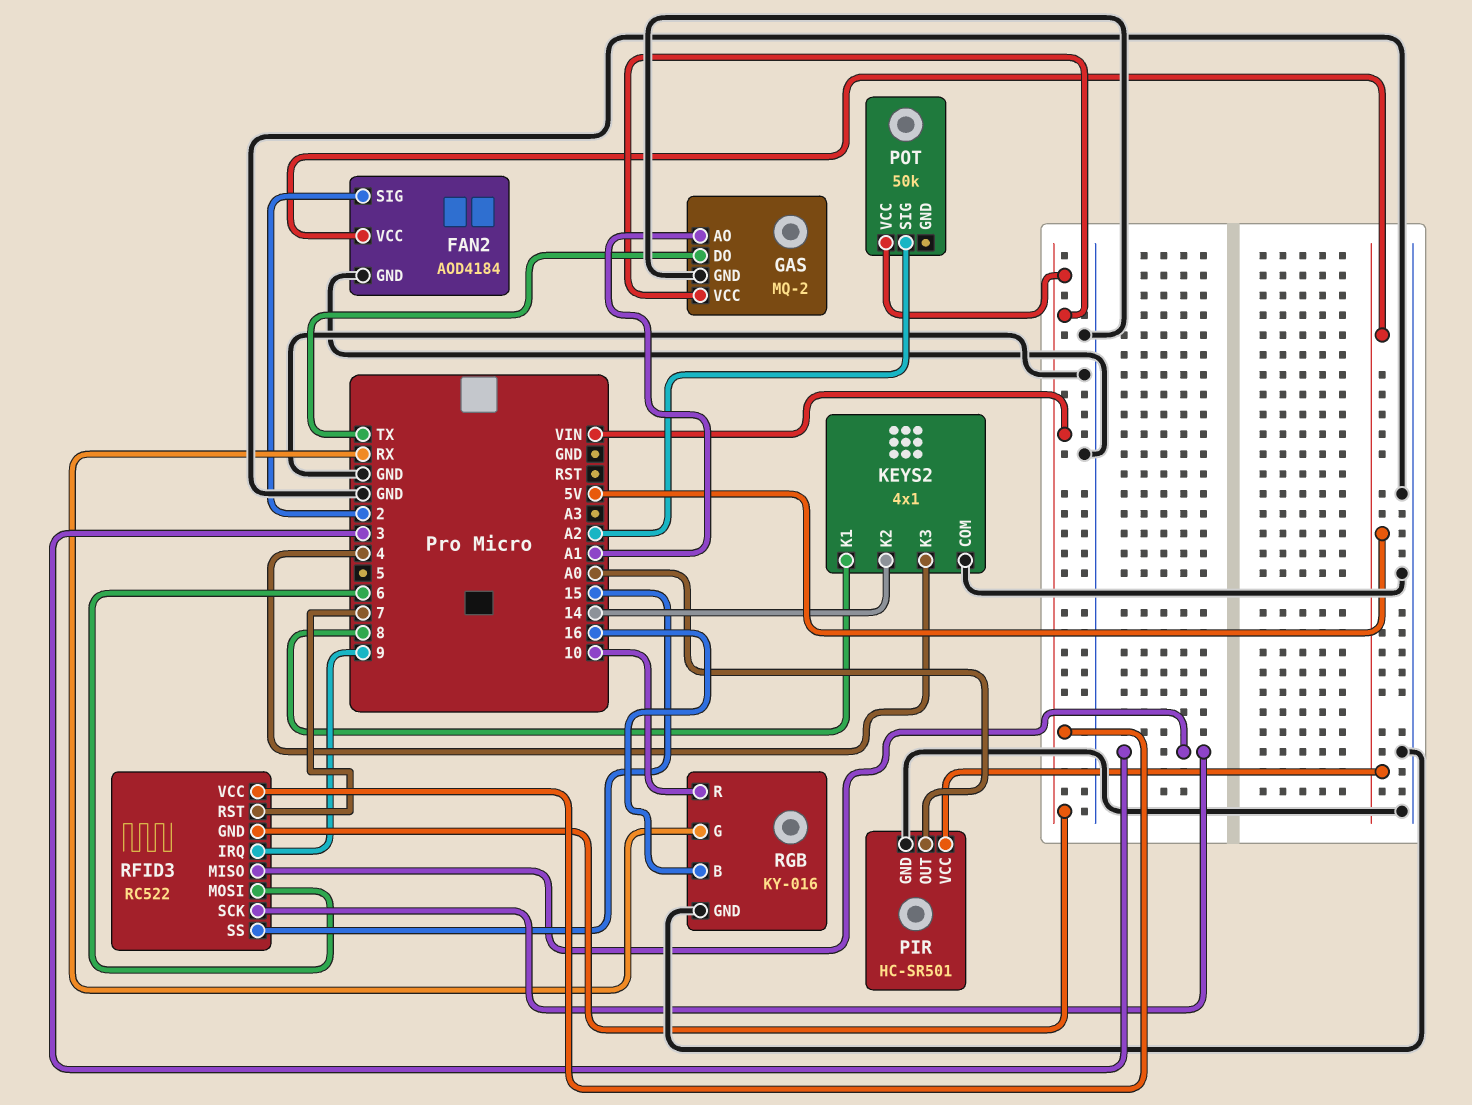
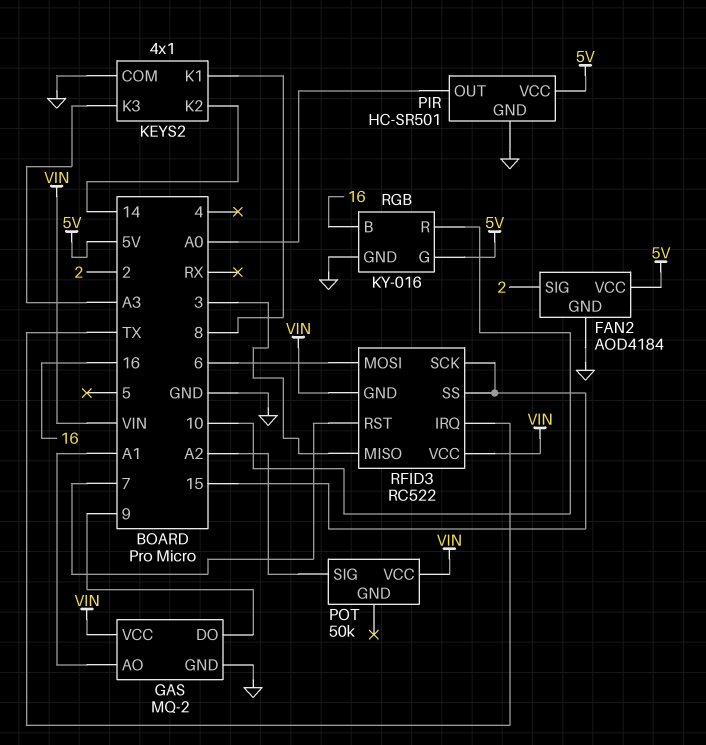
GAS pin DO: TX -> 9
KEYS2 pin K3: 4 -> A3
RFID3 pin IRQ: 9 -> TX
RFID3 pin SCK: 3 -> 15
RGB pin G: RX -> 5V

